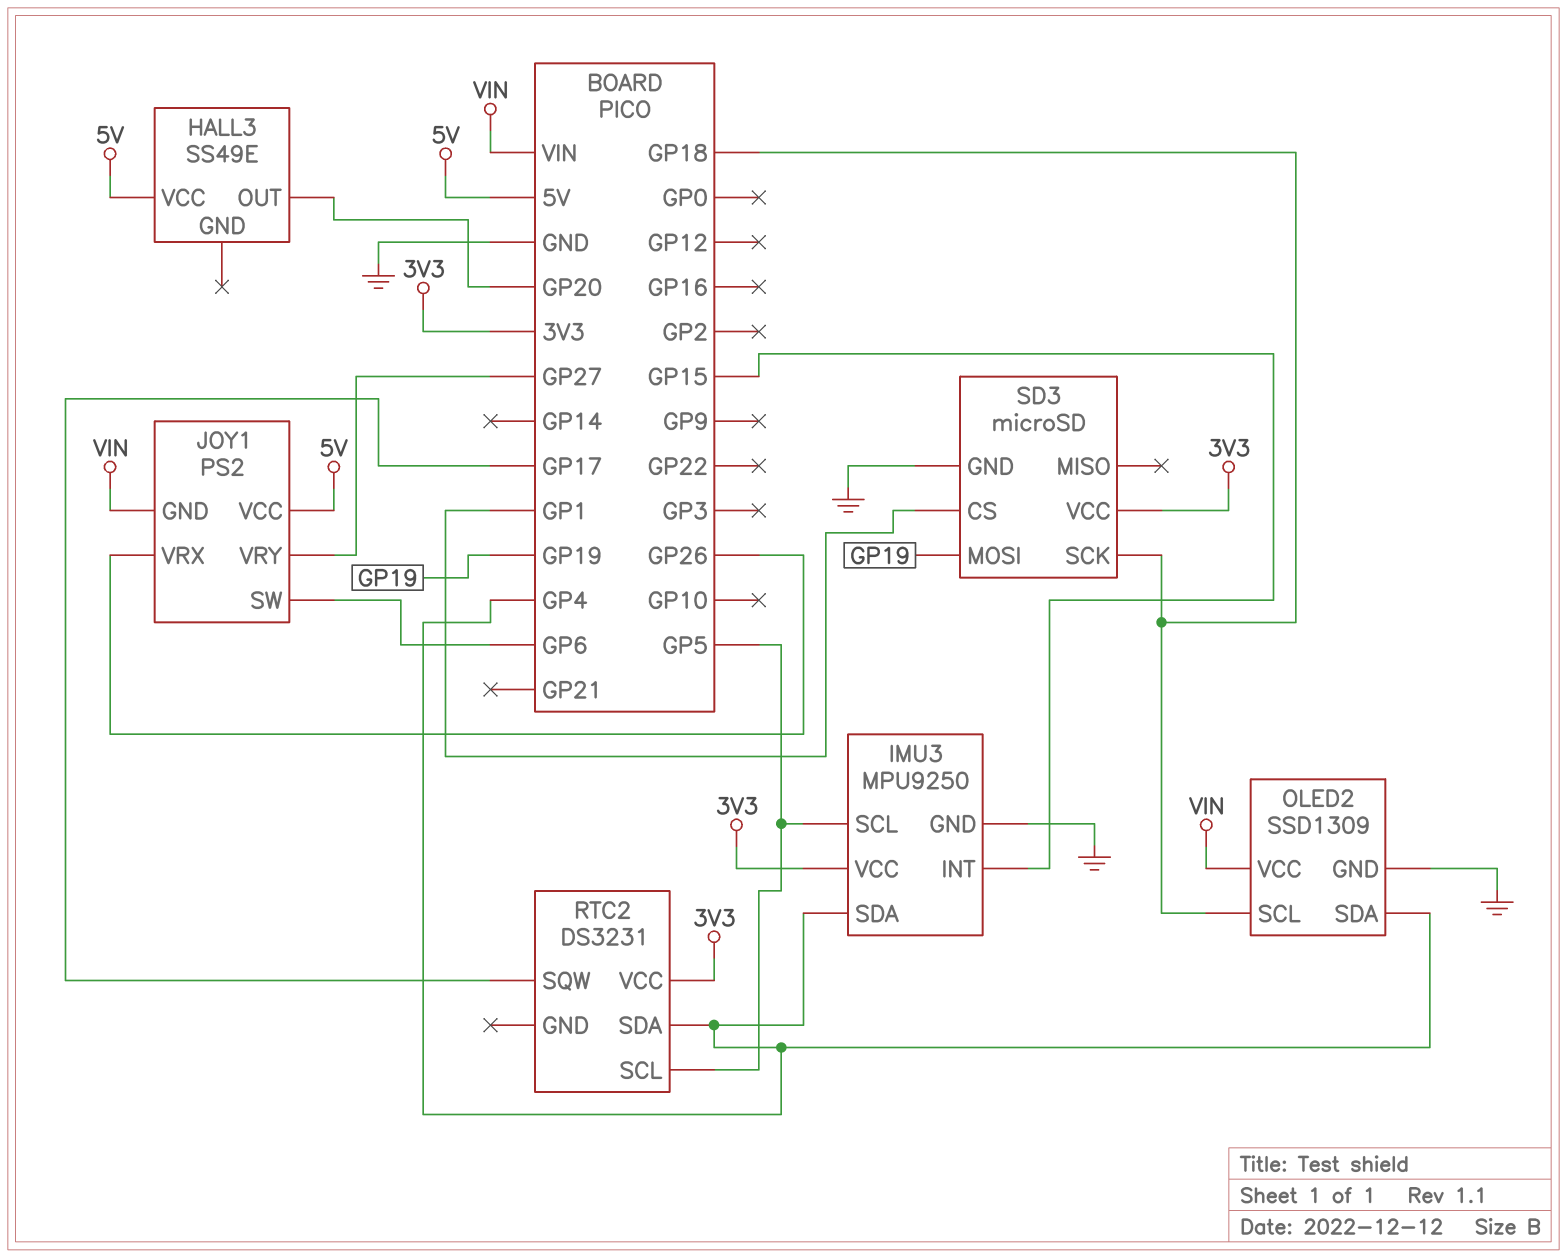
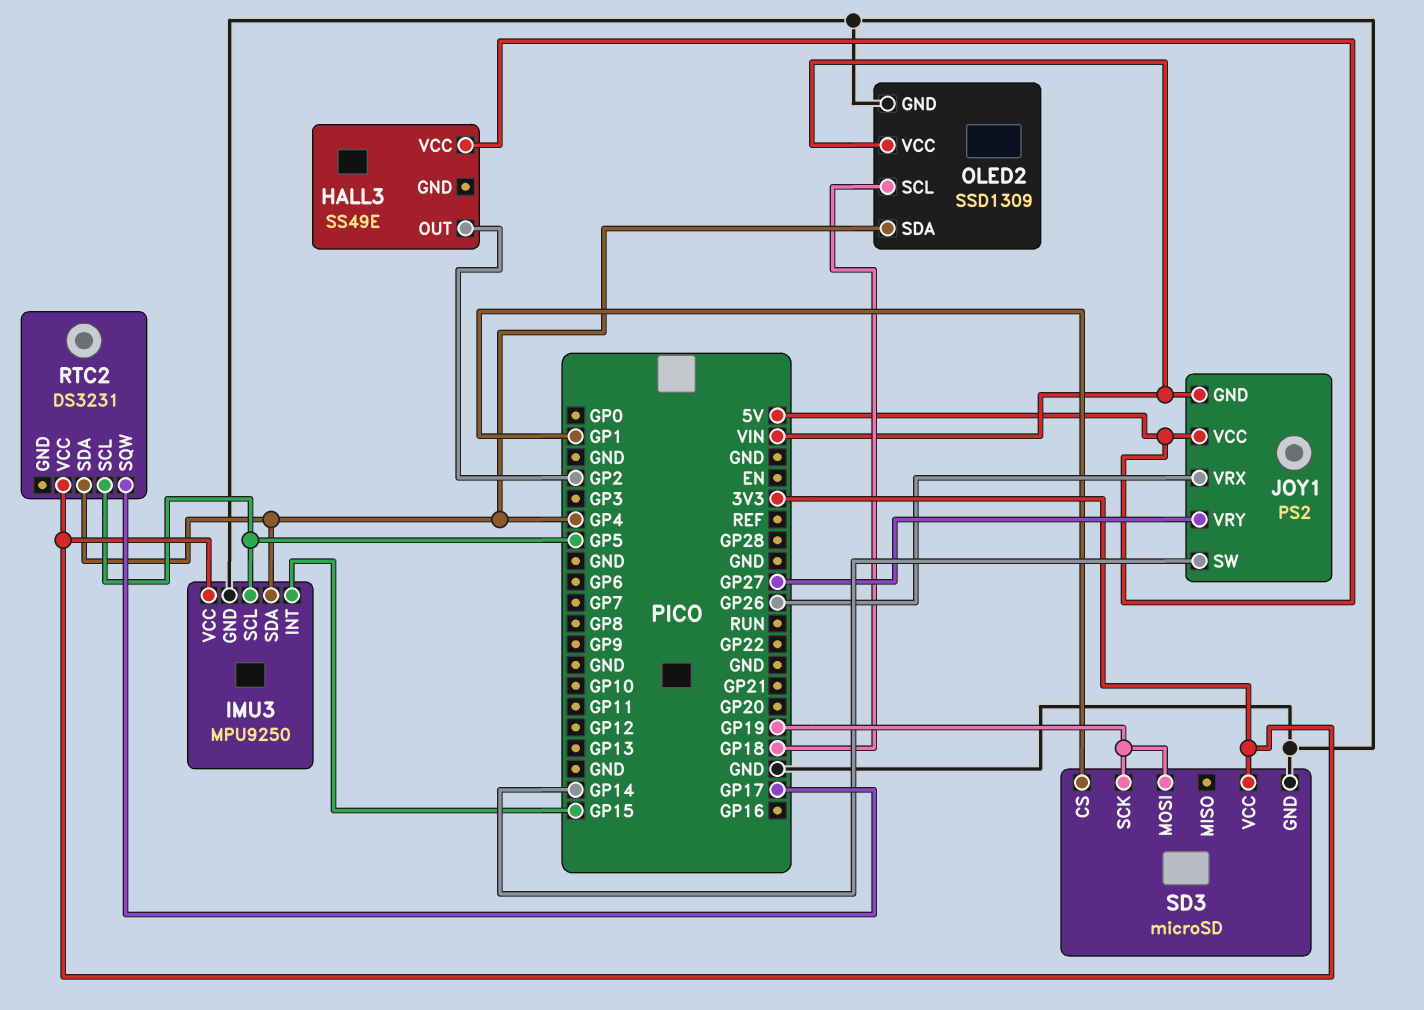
HALL3 pin OUT: GP20 -> GP2
JOY1 pin SW: GP6 -> GP14
SD3 pin SCK: GP18 -> GP19

